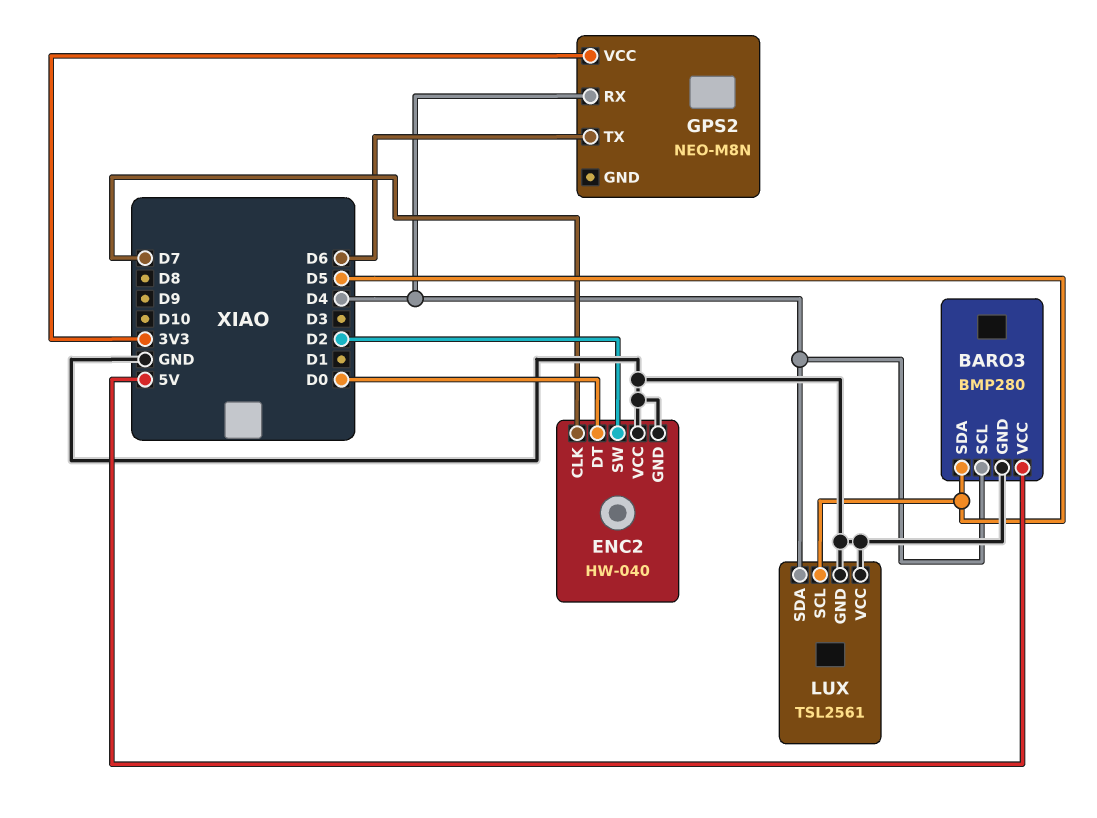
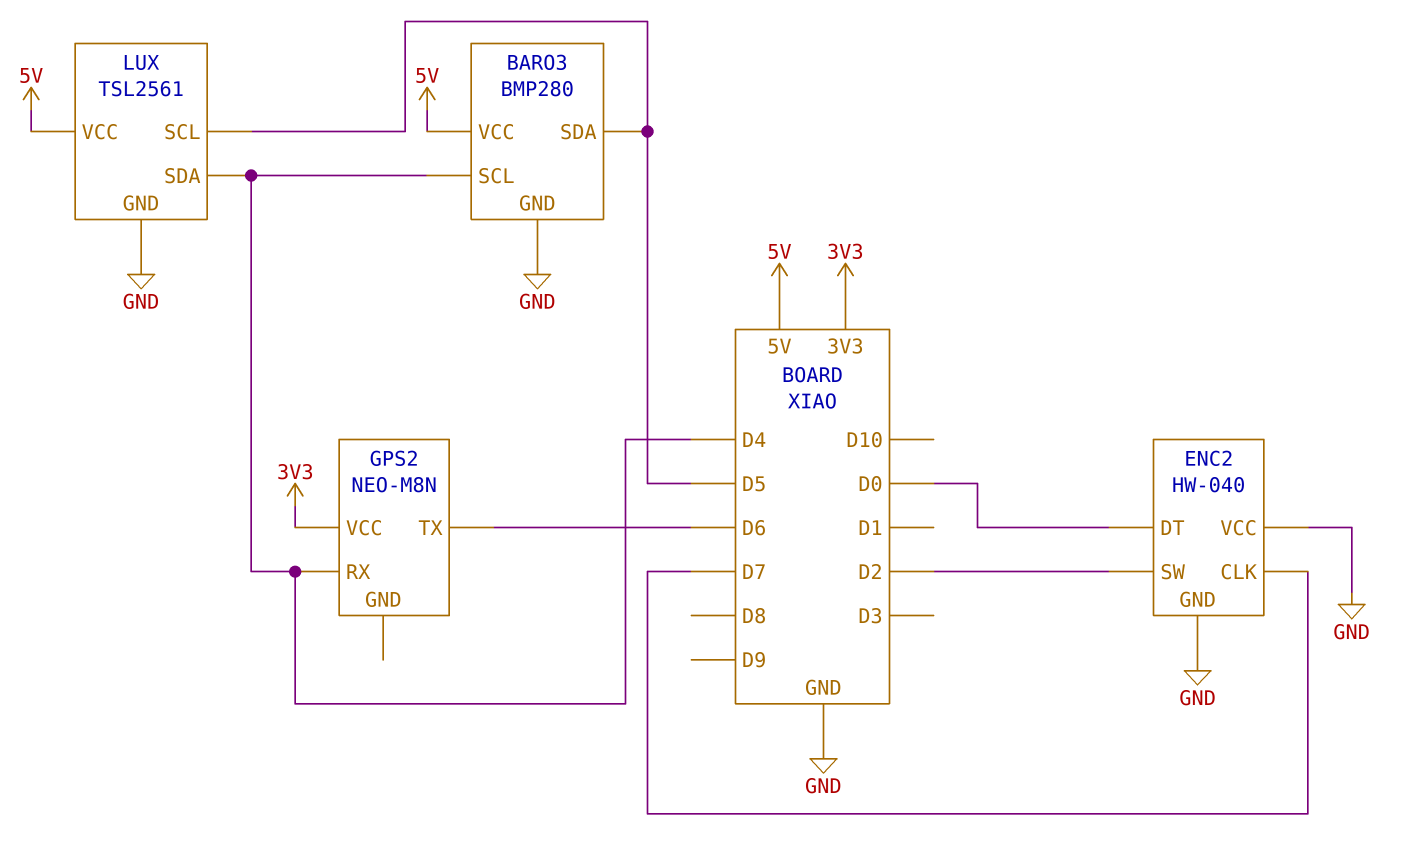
LUX pin VCC: GND -> 5V

